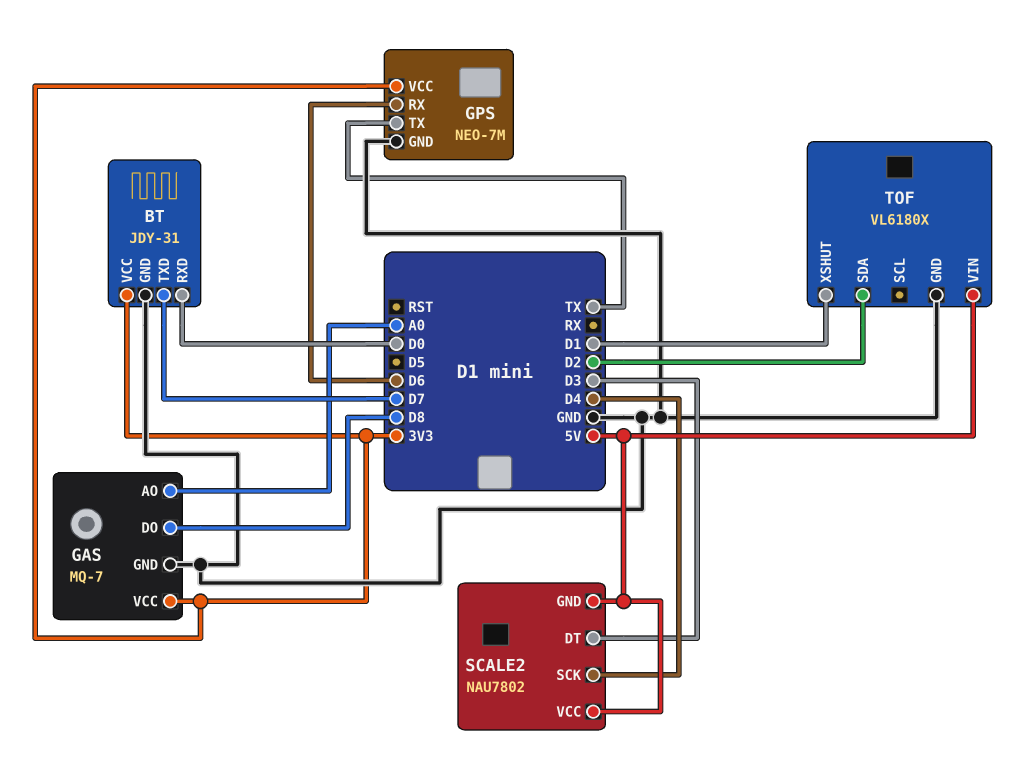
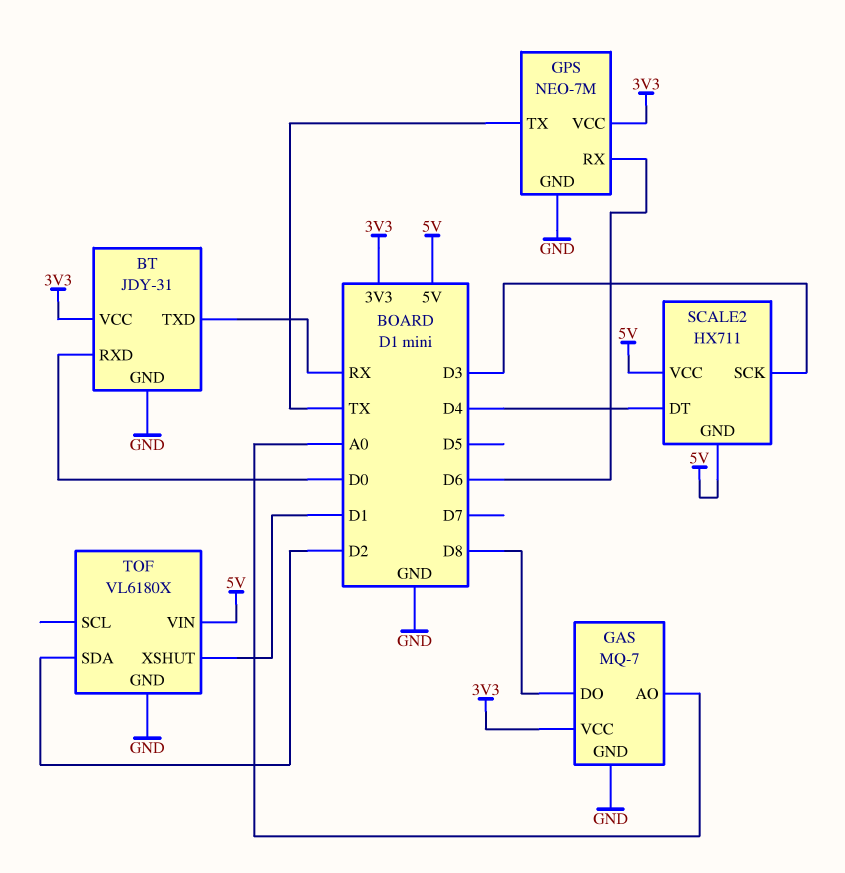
BT pin TXD: D7 -> RX
SCALE2: NAU7802 -> HX711
SCALE2 pin DT: D3 -> D4
SCALE2 pin SCK: D4 -> D3

